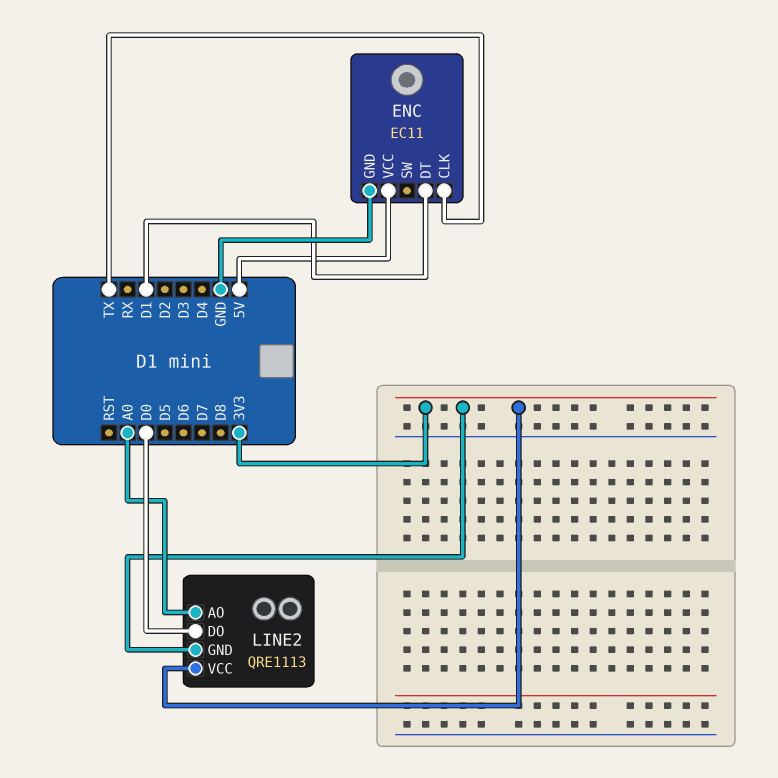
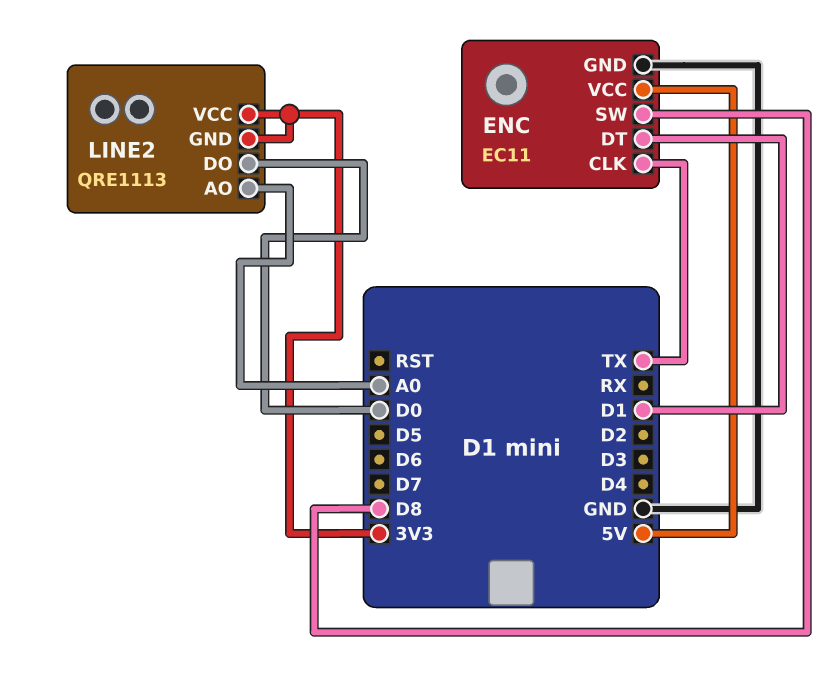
ENC pin SW: none -> D8

